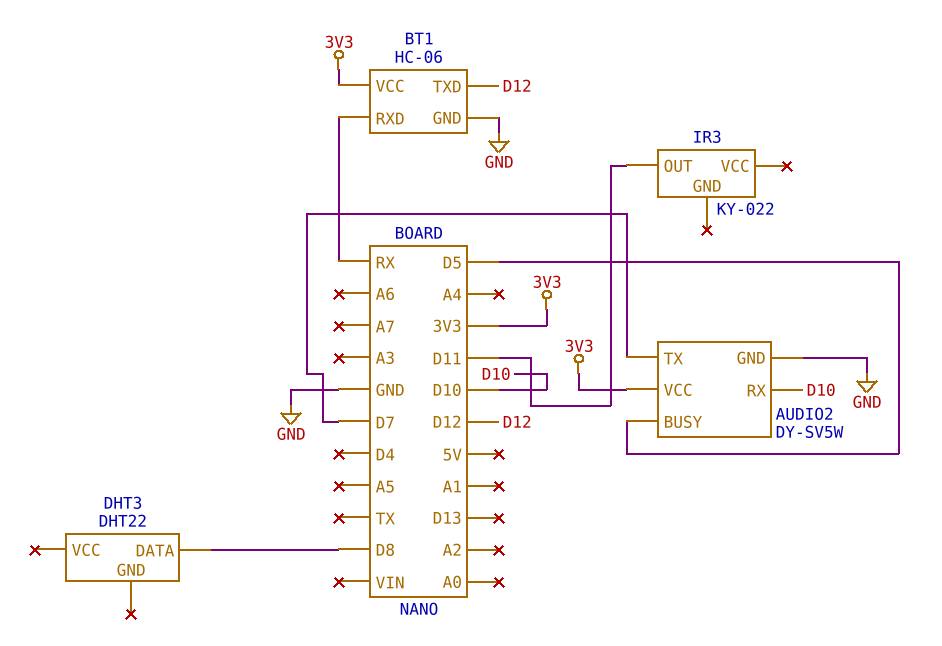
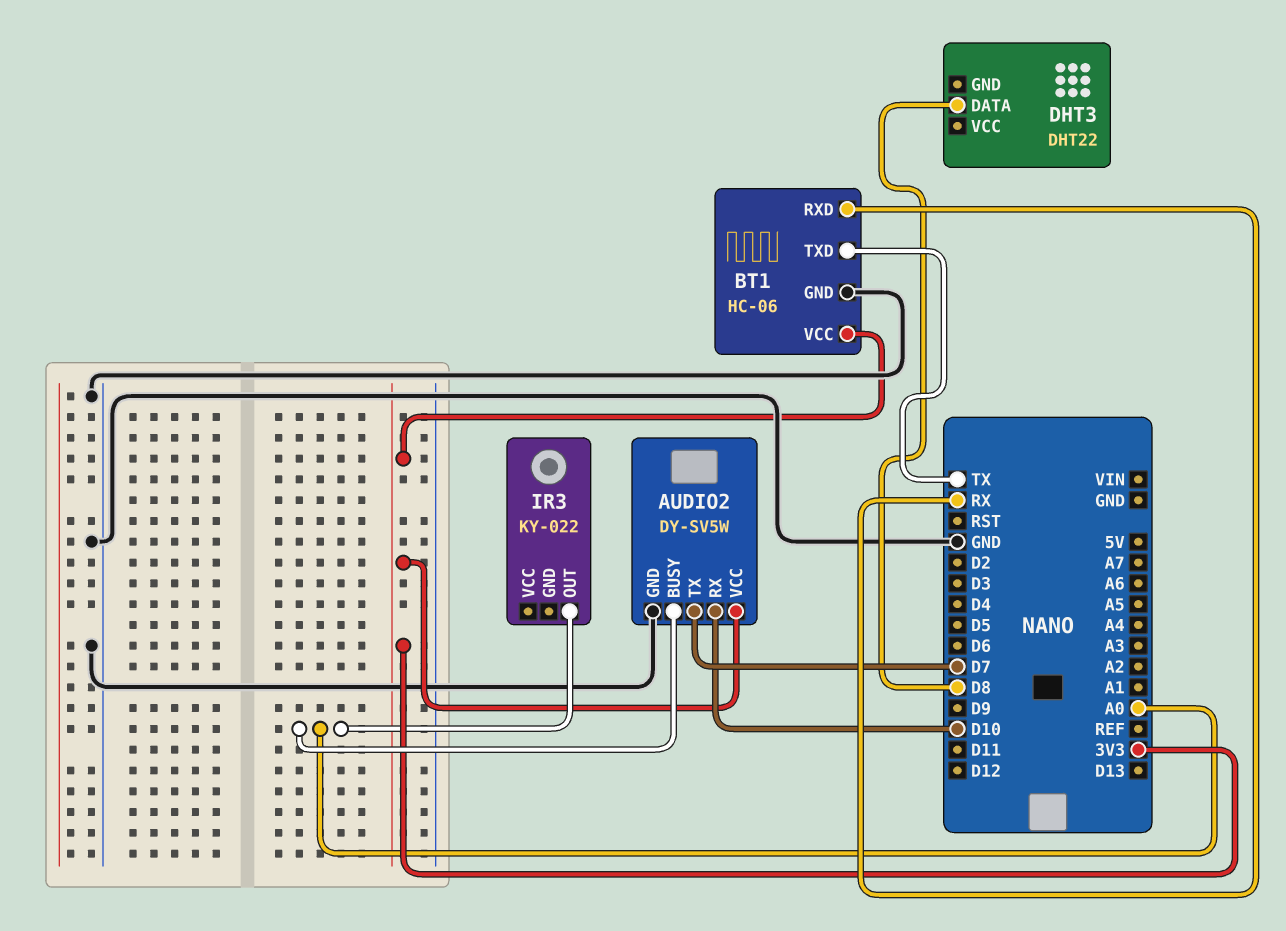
AUDIO2 pin BUSY: D5 -> A0
BT1 pin TXD: D12 -> TX
IR3 pin OUT: D11 -> A0

